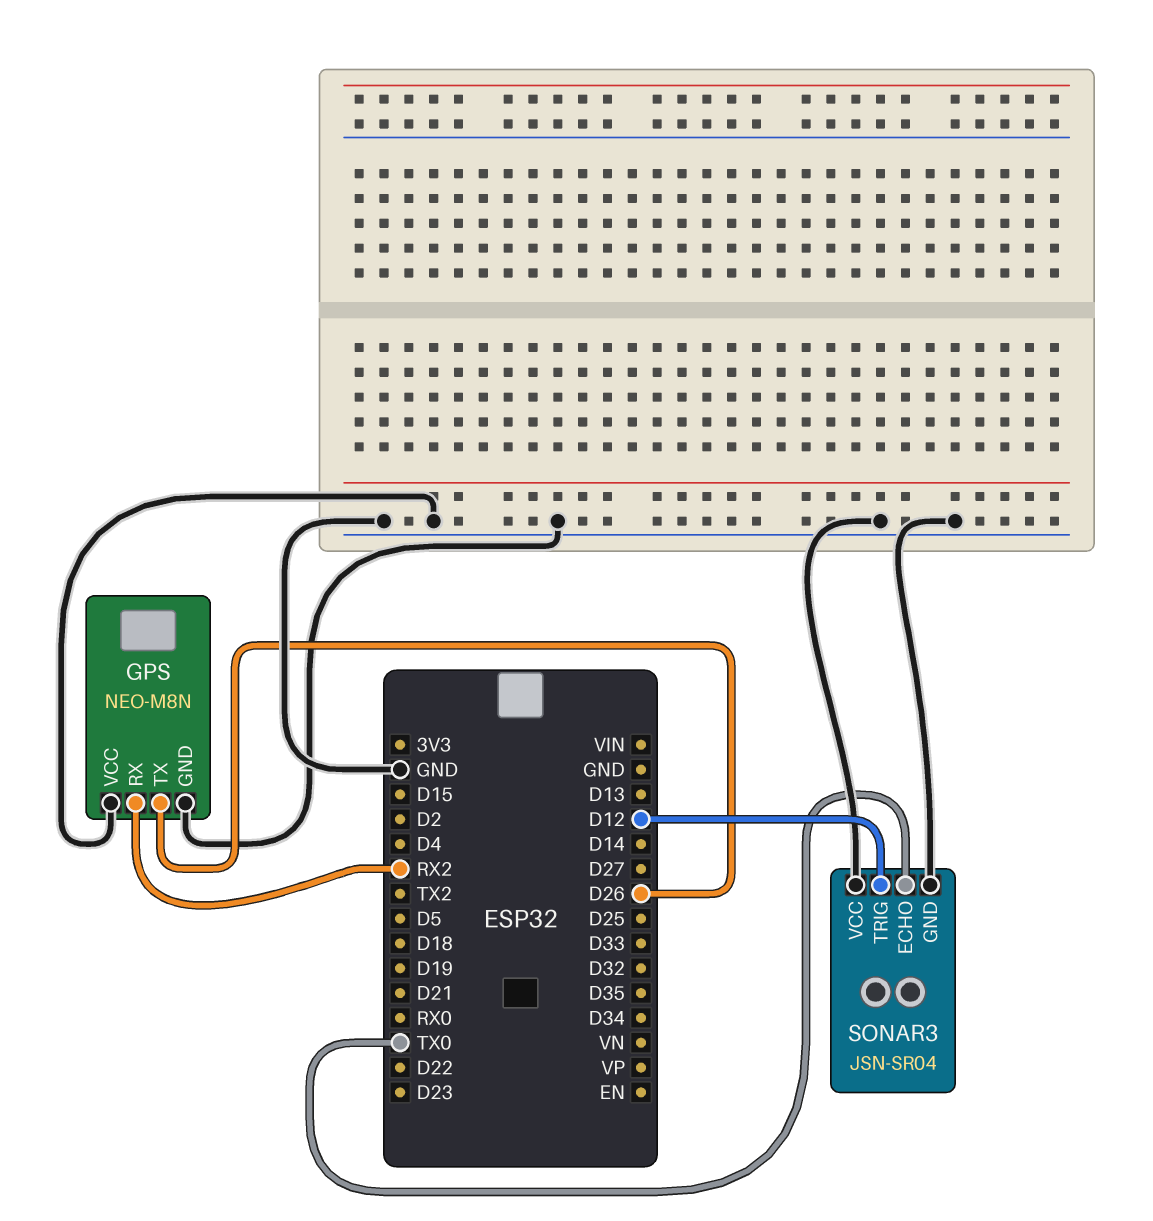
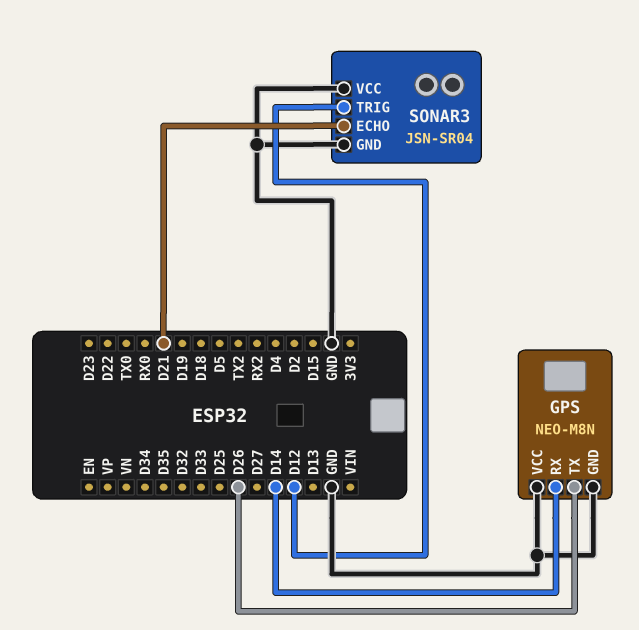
GPS pin RX: RX2 -> D14
SONAR3 pin ECHO: TX0 -> D21

